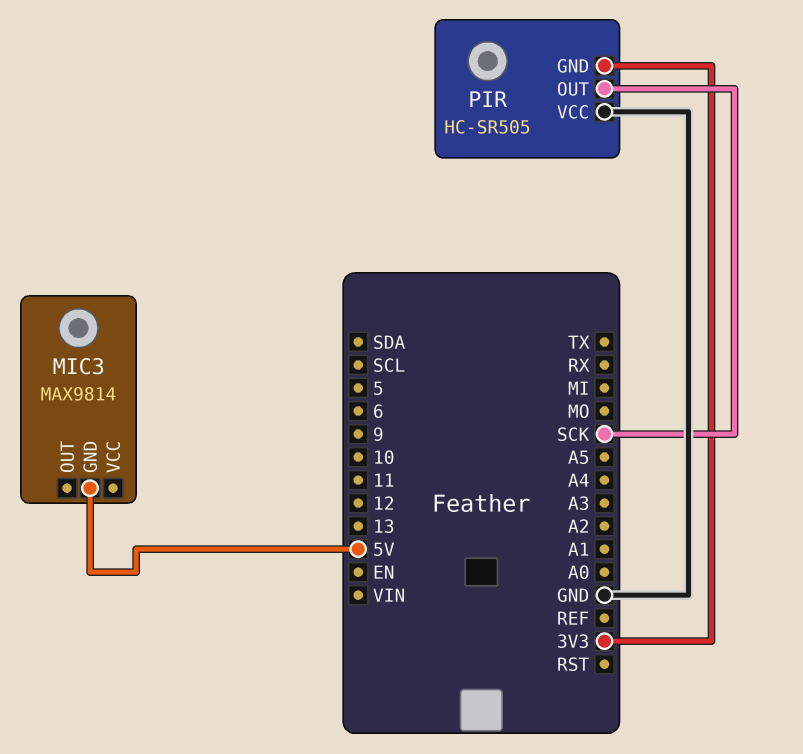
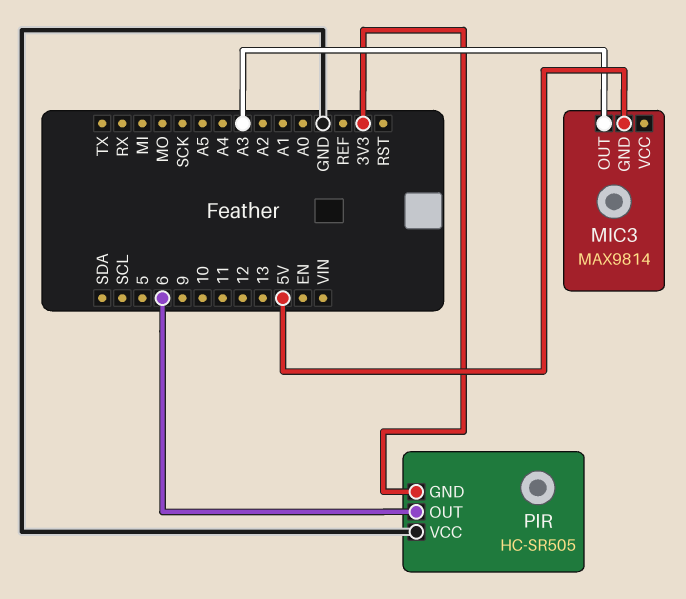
MIC3 pin OUT: none -> A3
PIR pin OUT: SCK -> 6

